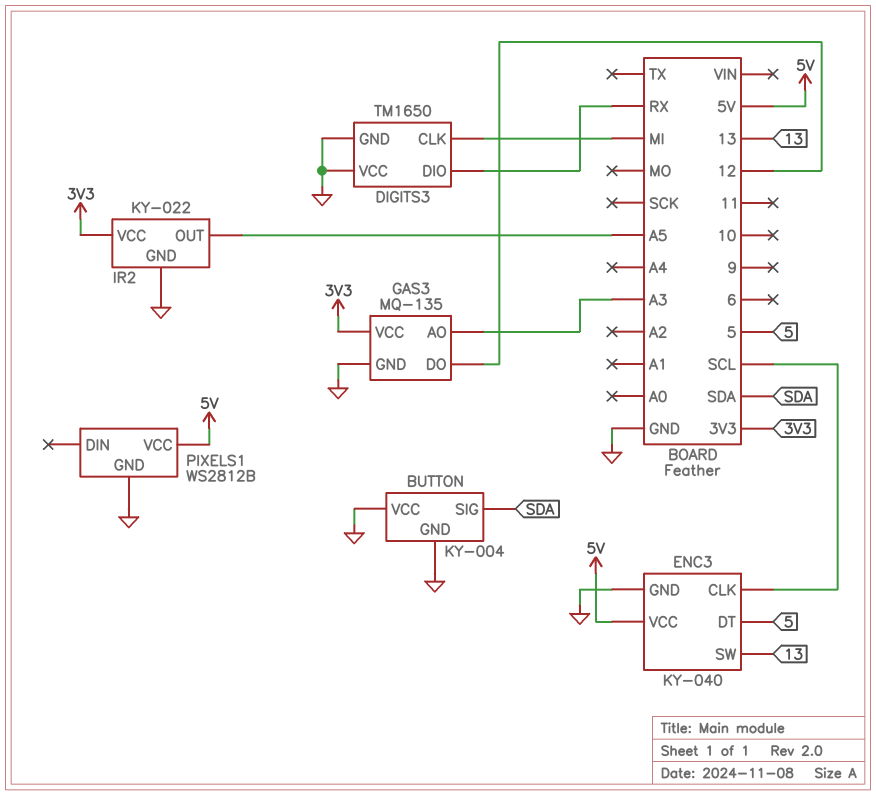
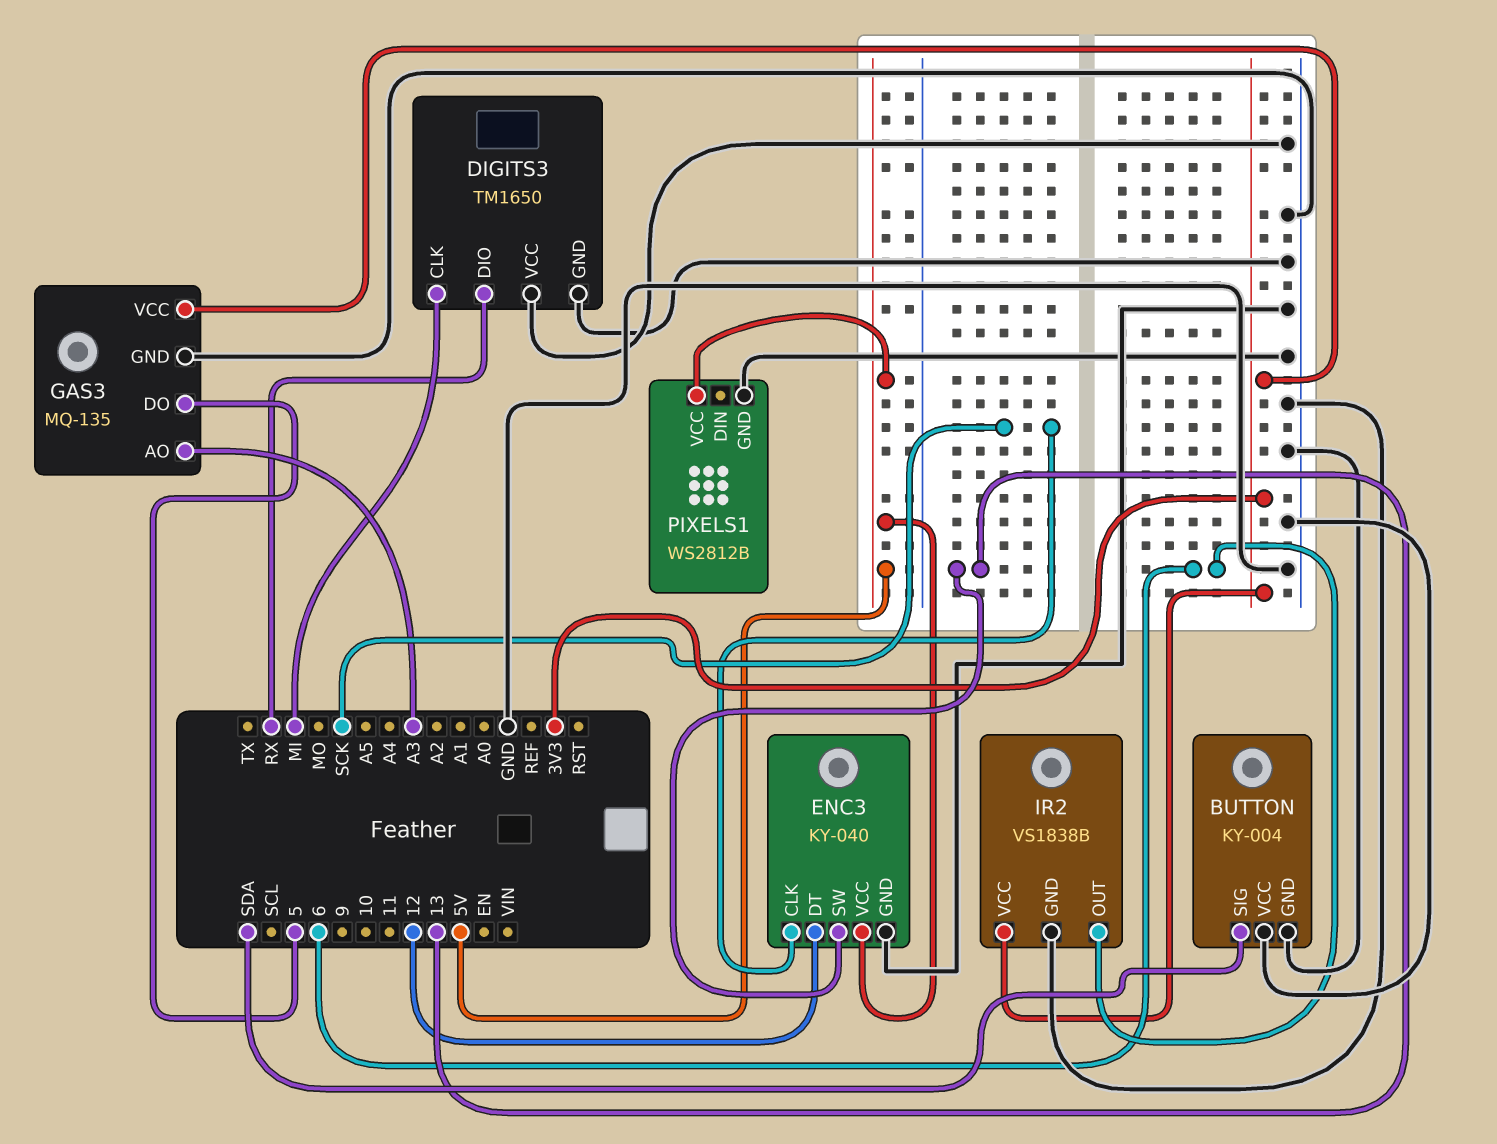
ENC3 pin CLK: SCL -> SCK
ENC3 pin DT: 5 -> 12
GAS3 pin DO: 12 -> 5
IR2: KY-022 -> VS1838B
IR2 pin OUT: A5 -> 6

